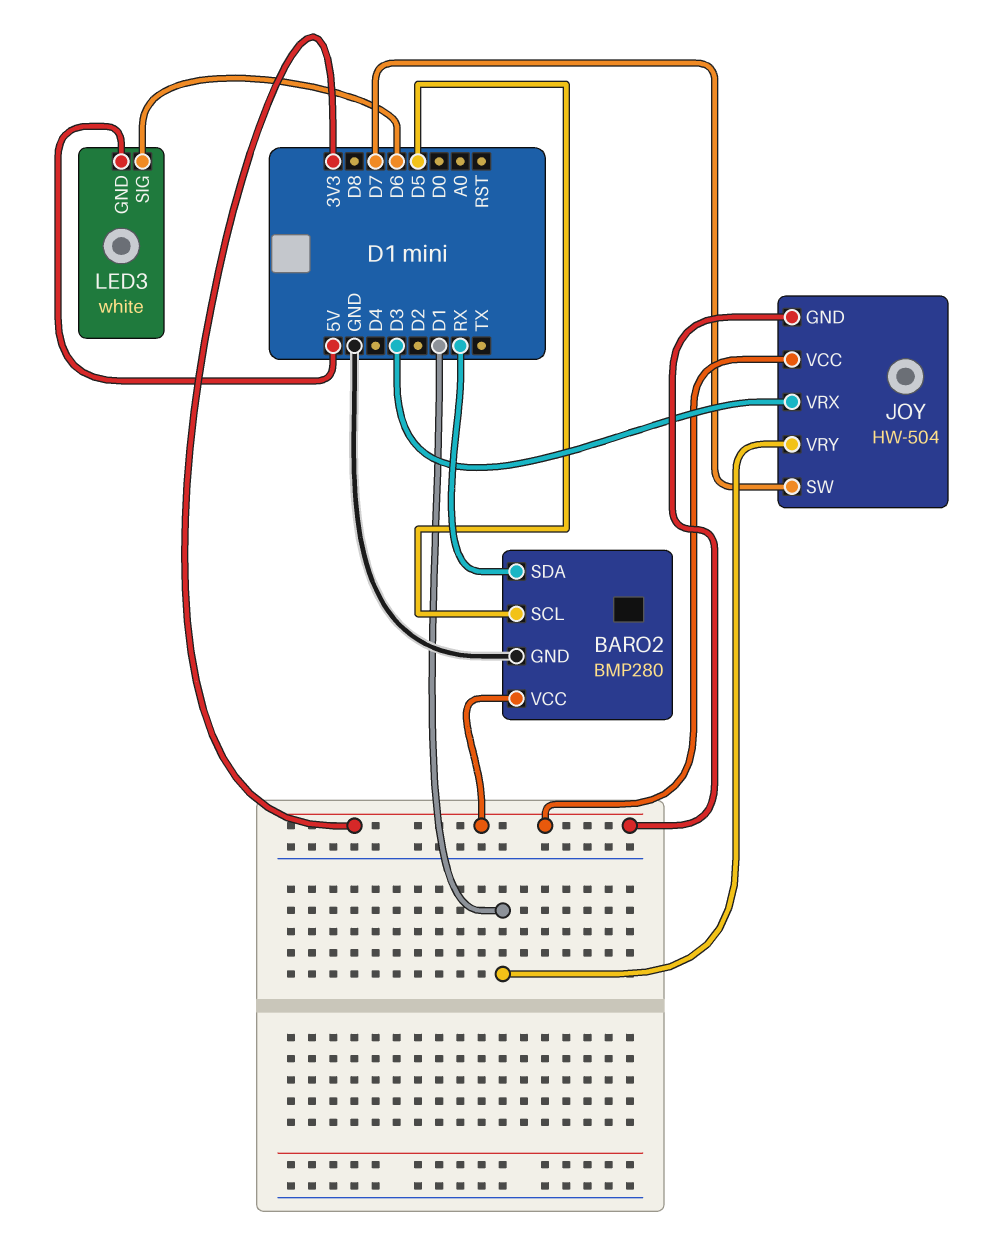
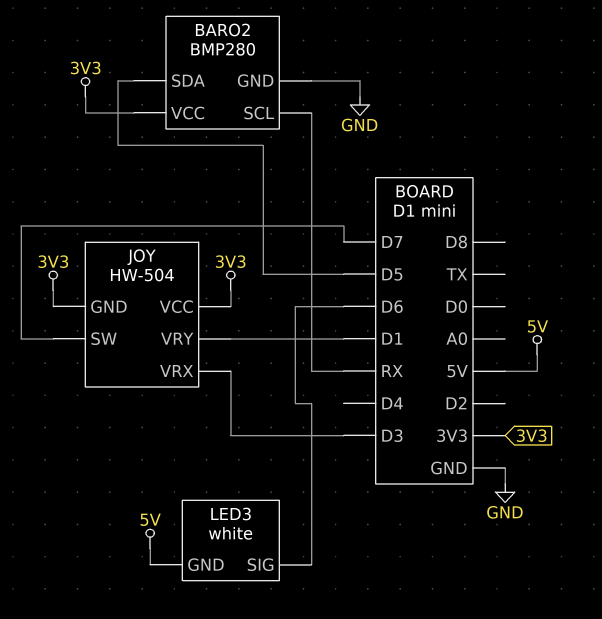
BARO2 pin SCL: D5 -> RX
BARO2 pin SDA: RX -> D5

